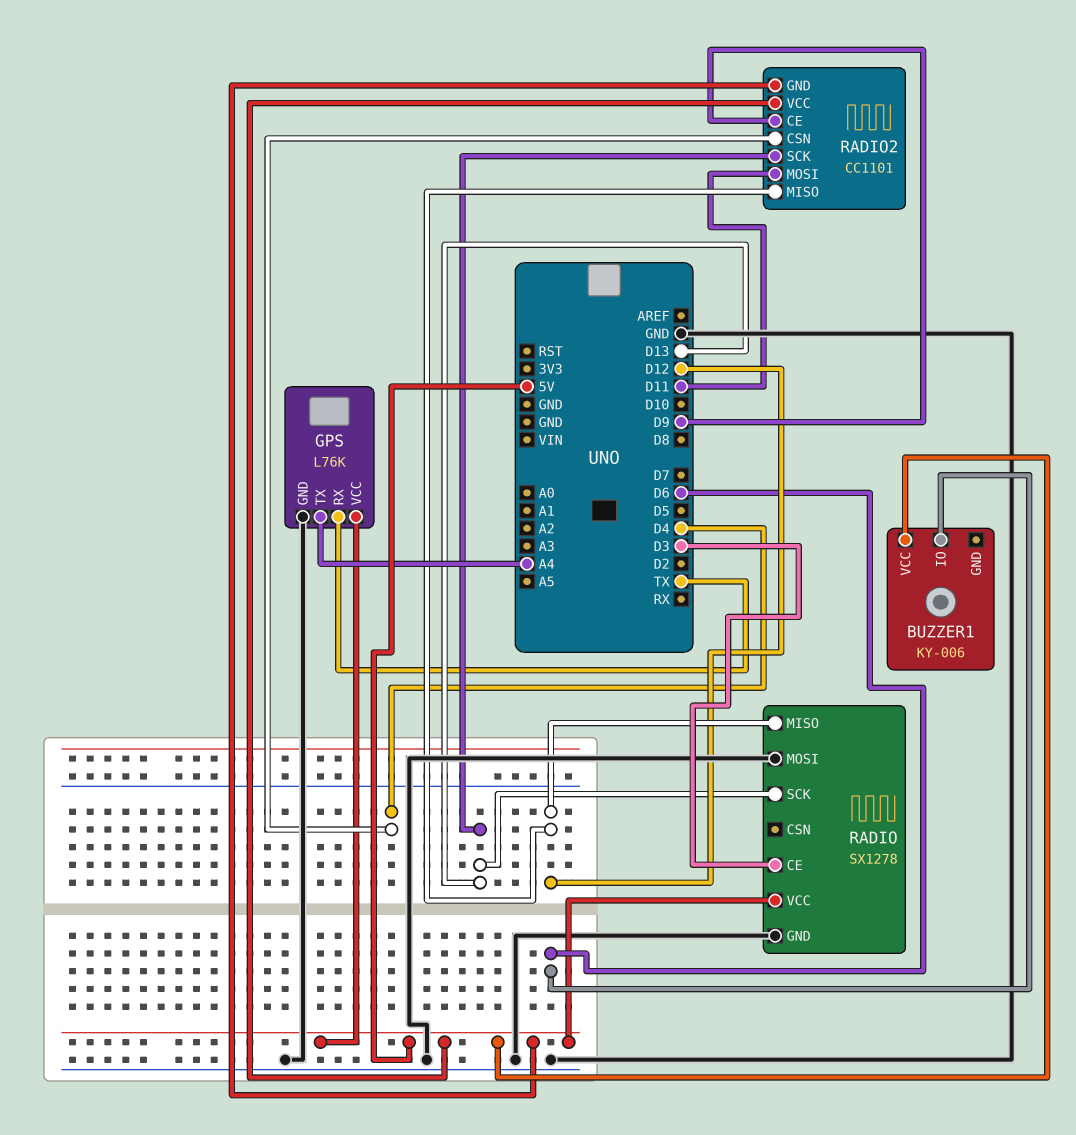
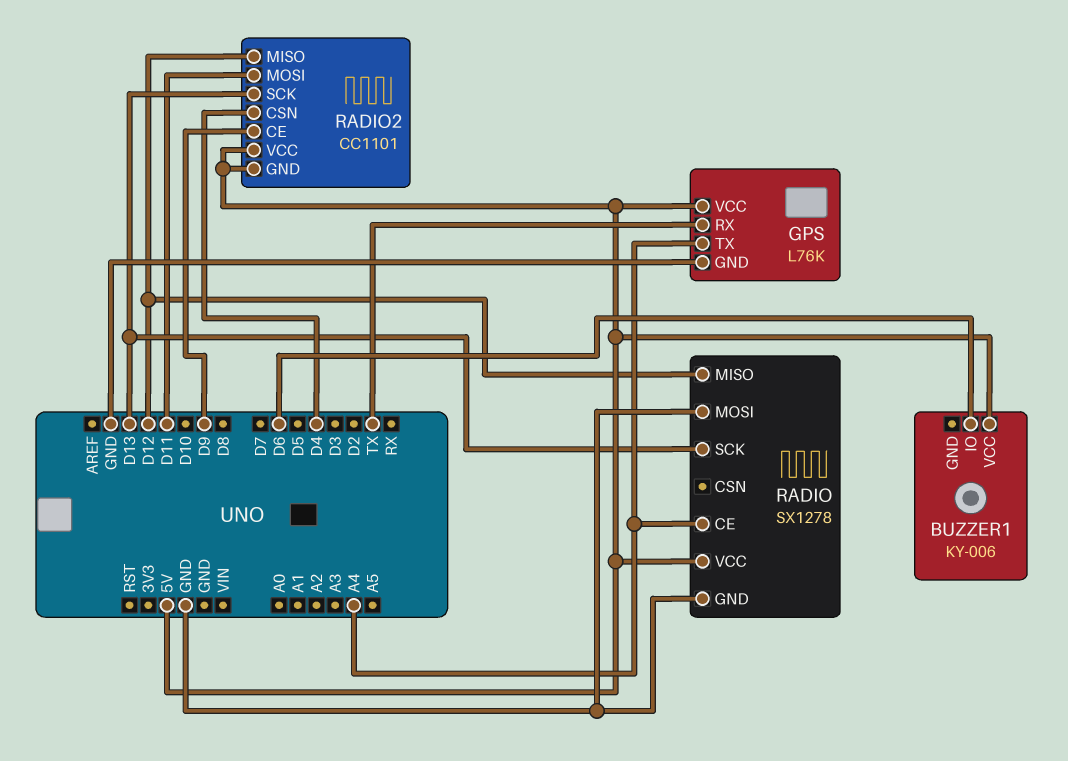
RADIO pin CE: D3 -> A4

